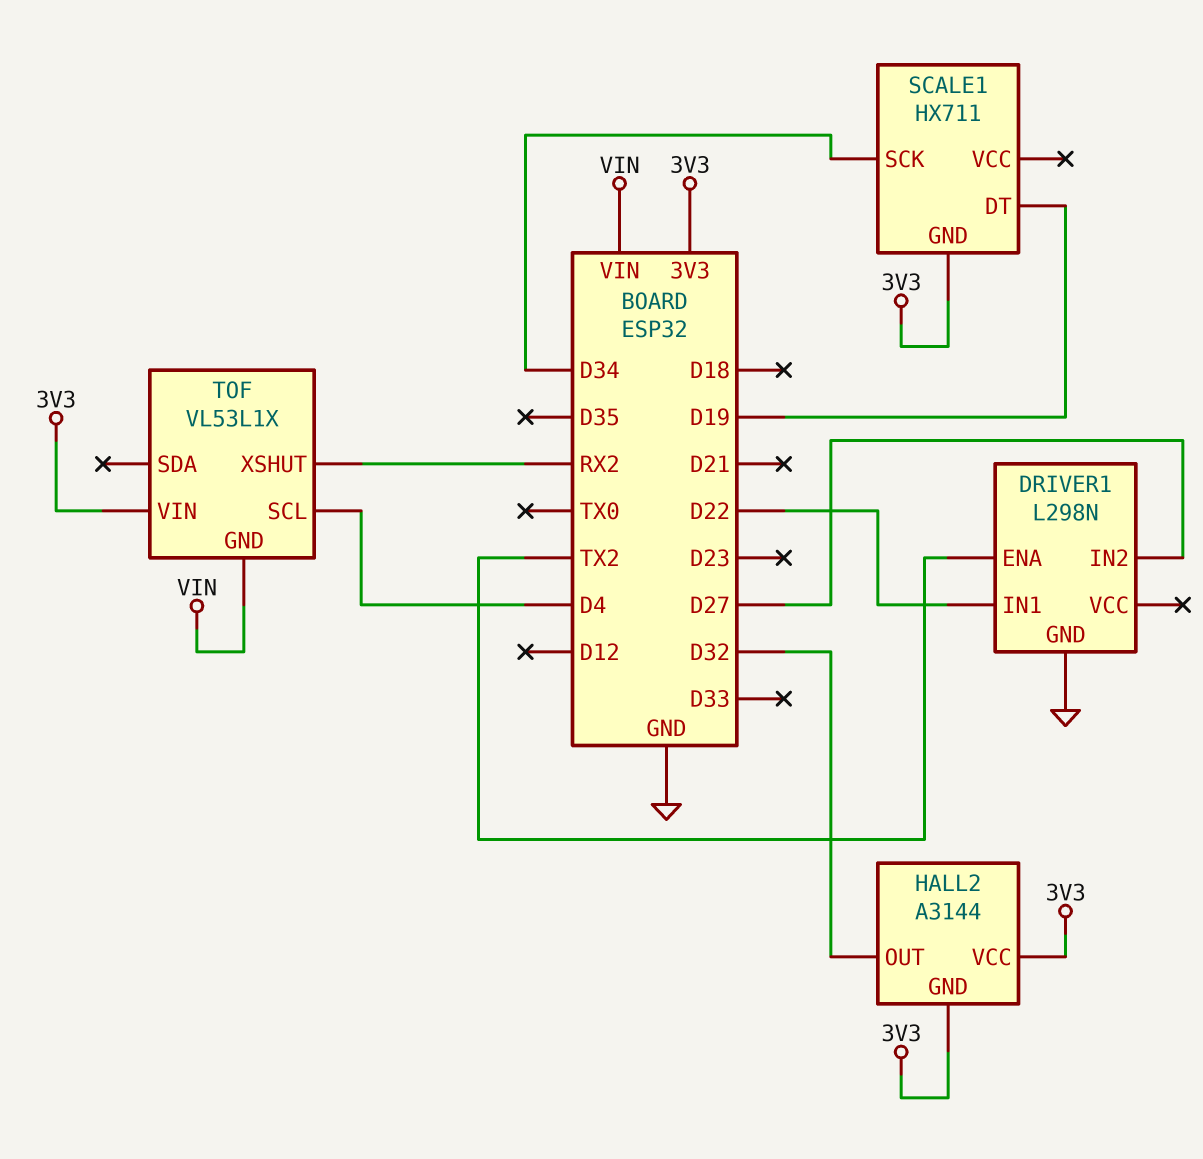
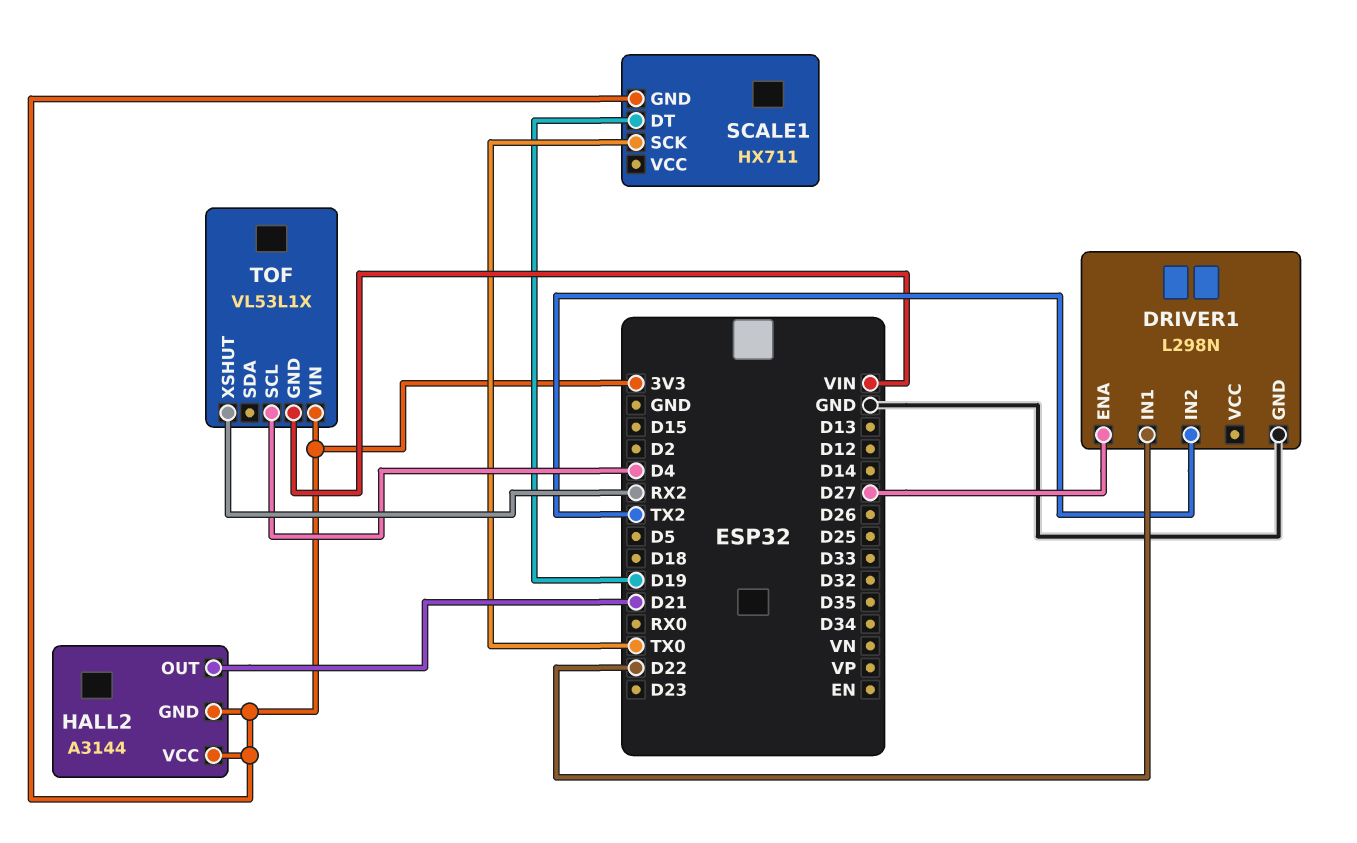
DRIVER1 pin ENA: TX2 -> D27
DRIVER1 pin IN2: D27 -> TX2
HALL2 pin OUT: D32 -> D21
SCALE1 pin SCK: D34 -> TX0

